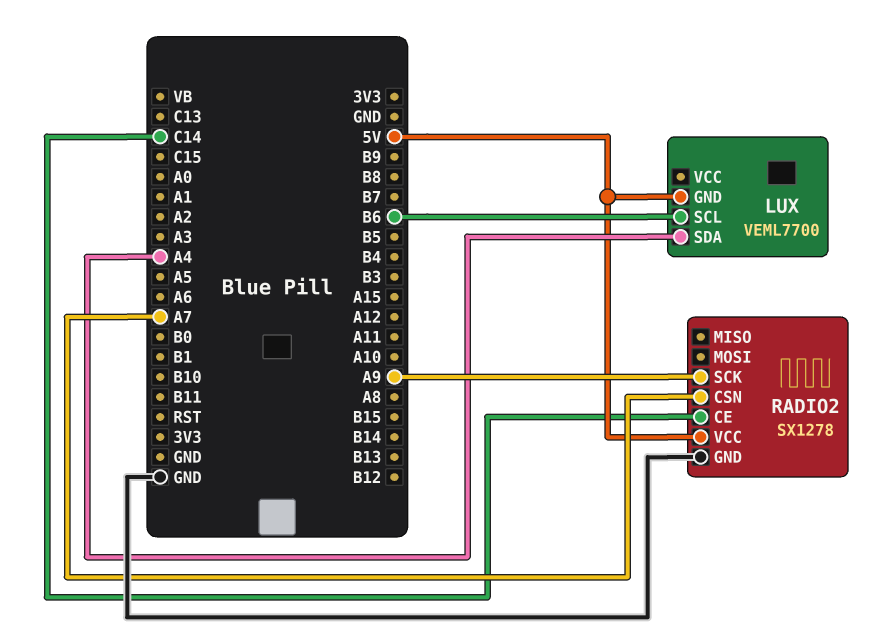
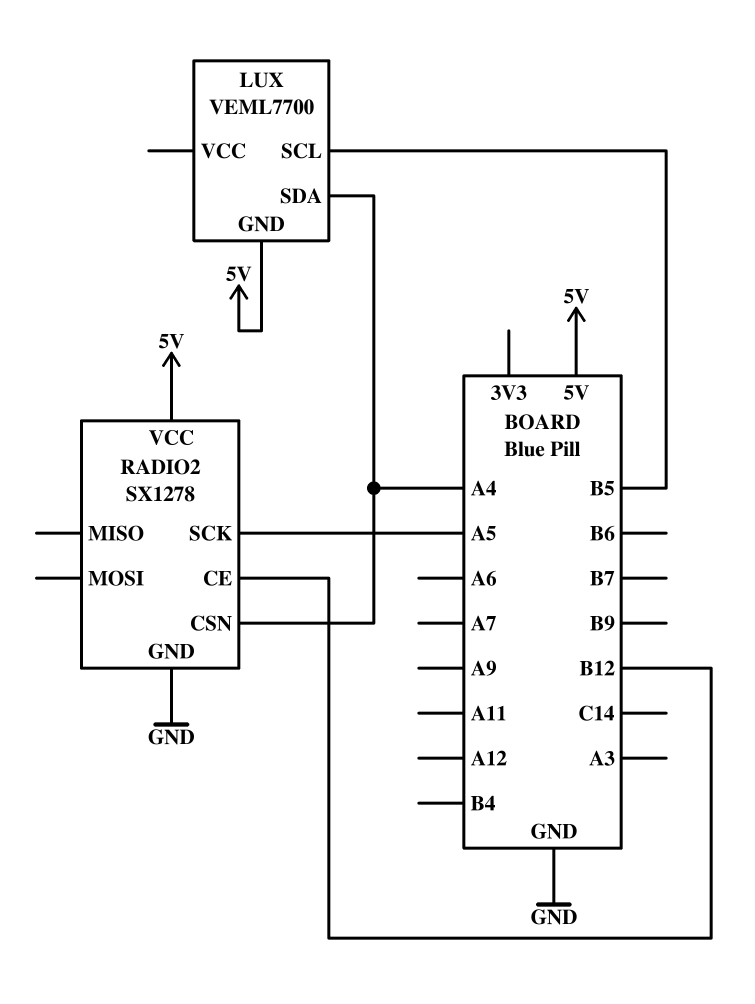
LUX pin SCL: B6 -> B5
RADIO2 pin CE: C14 -> B12
RADIO2 pin CSN: A7 -> A4
RADIO2 pin SCK: A9 -> A5

